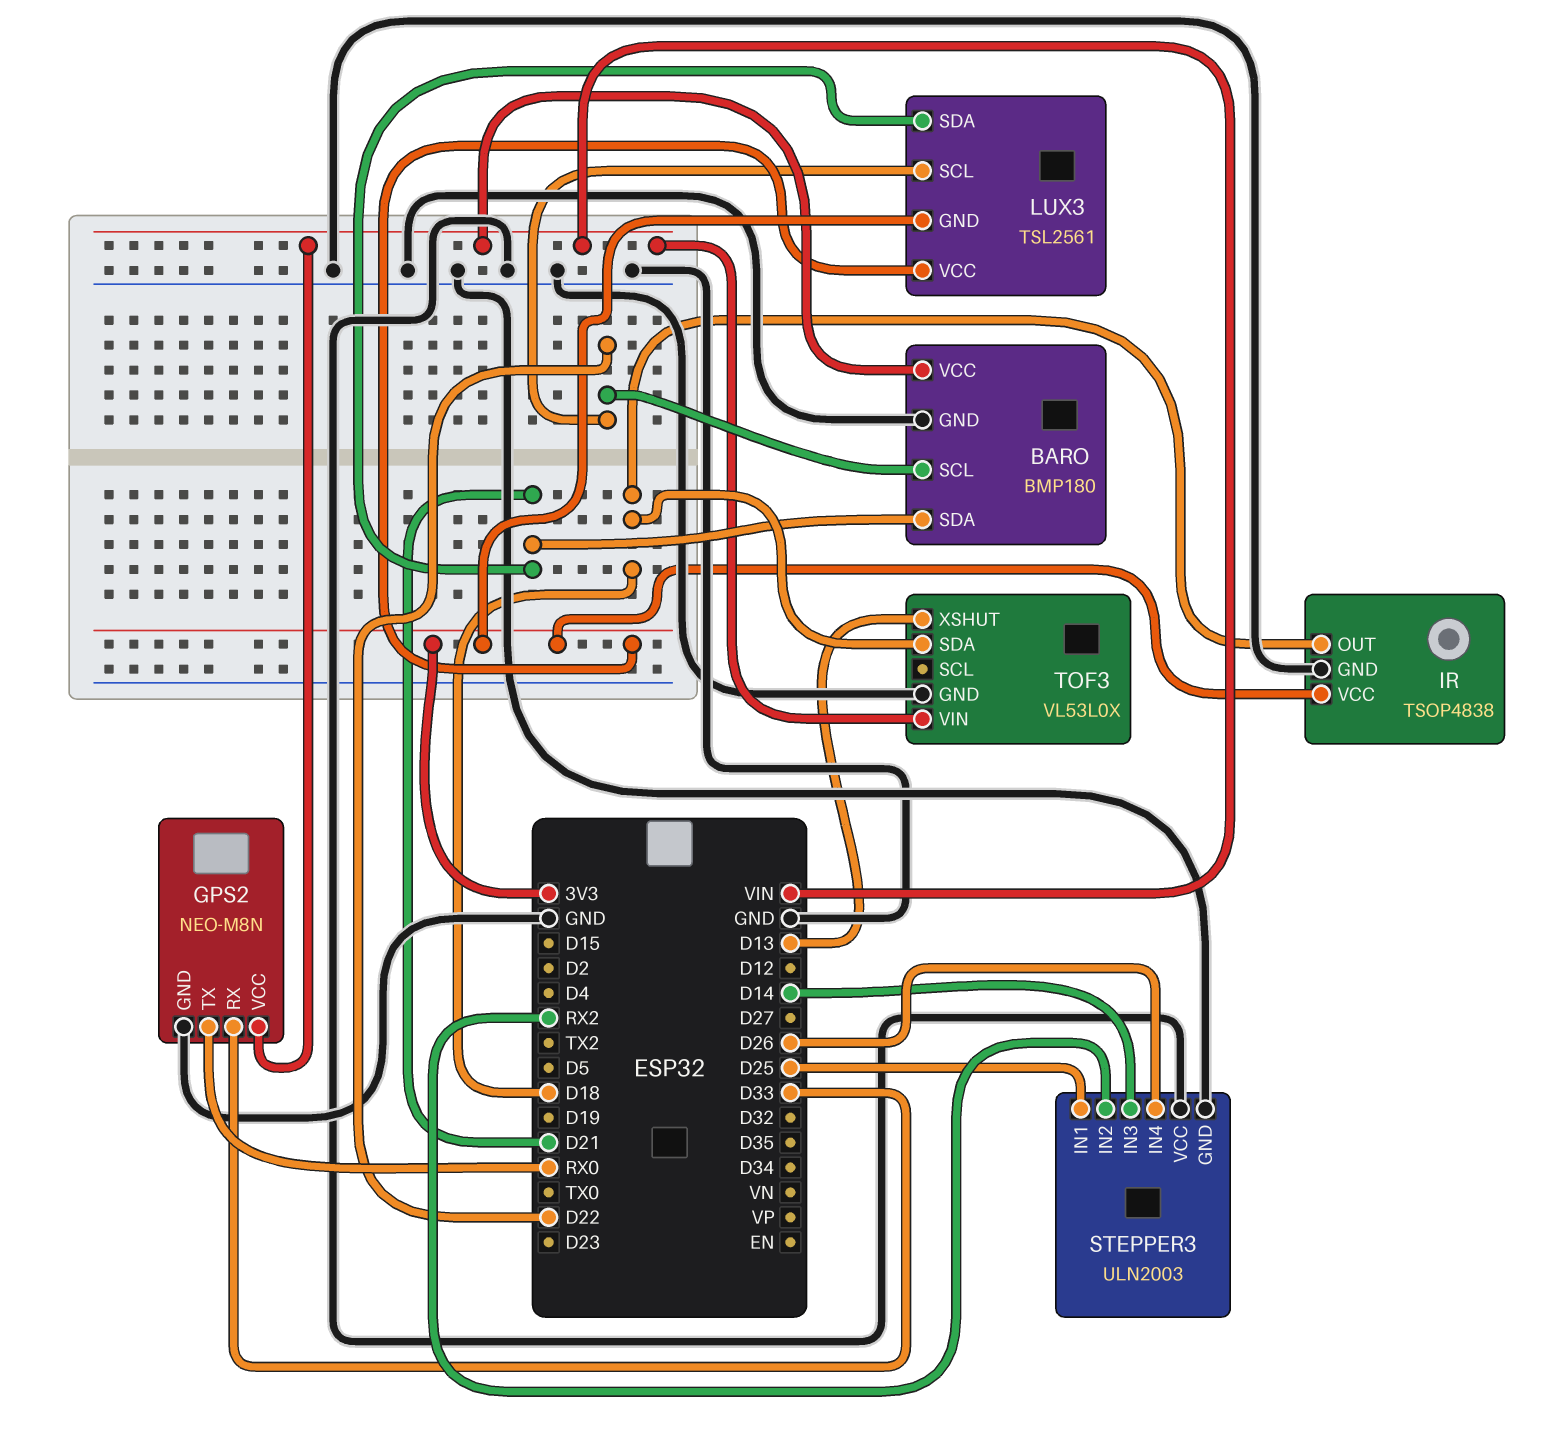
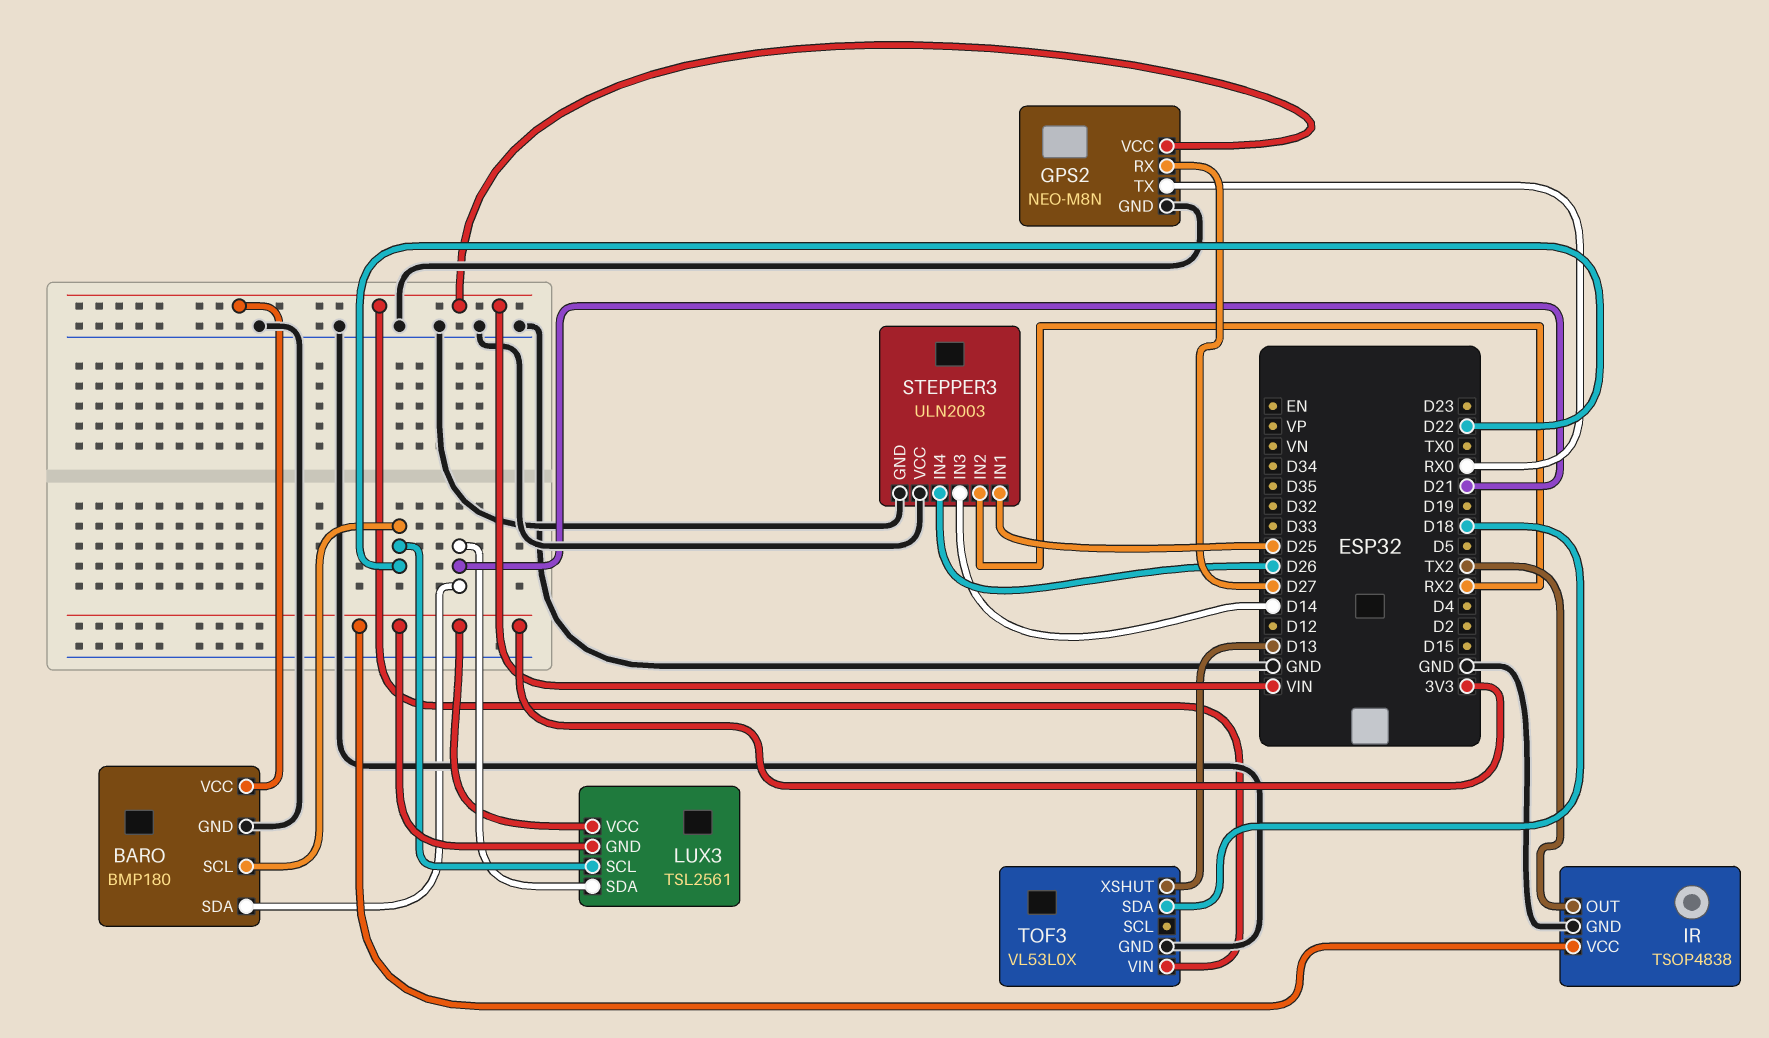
GPS2 pin RX: D33 -> D27
IR pin OUT: D18 -> TX2

